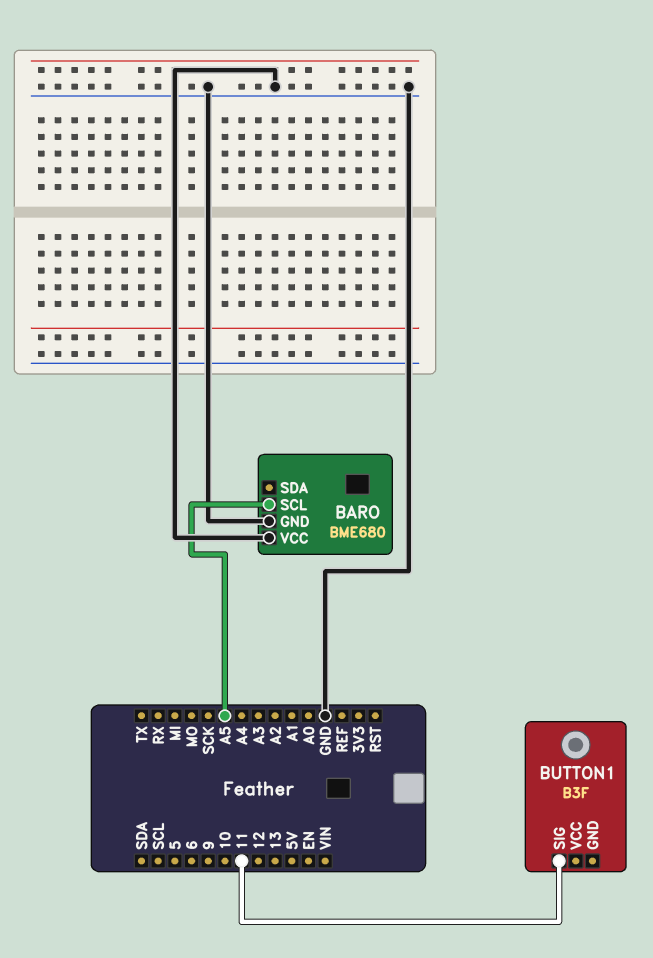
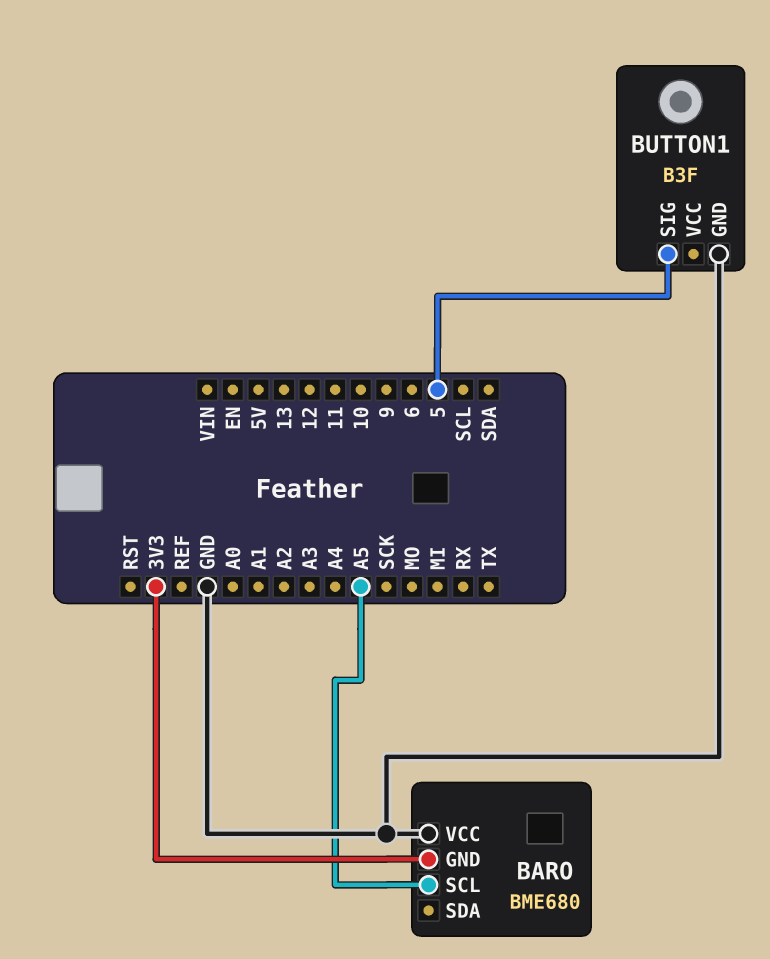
BARO pin GND: GND -> 3V3
BUTTON1 pin GND: none -> GND
BUTTON1 pin SIG: 11 -> 5

